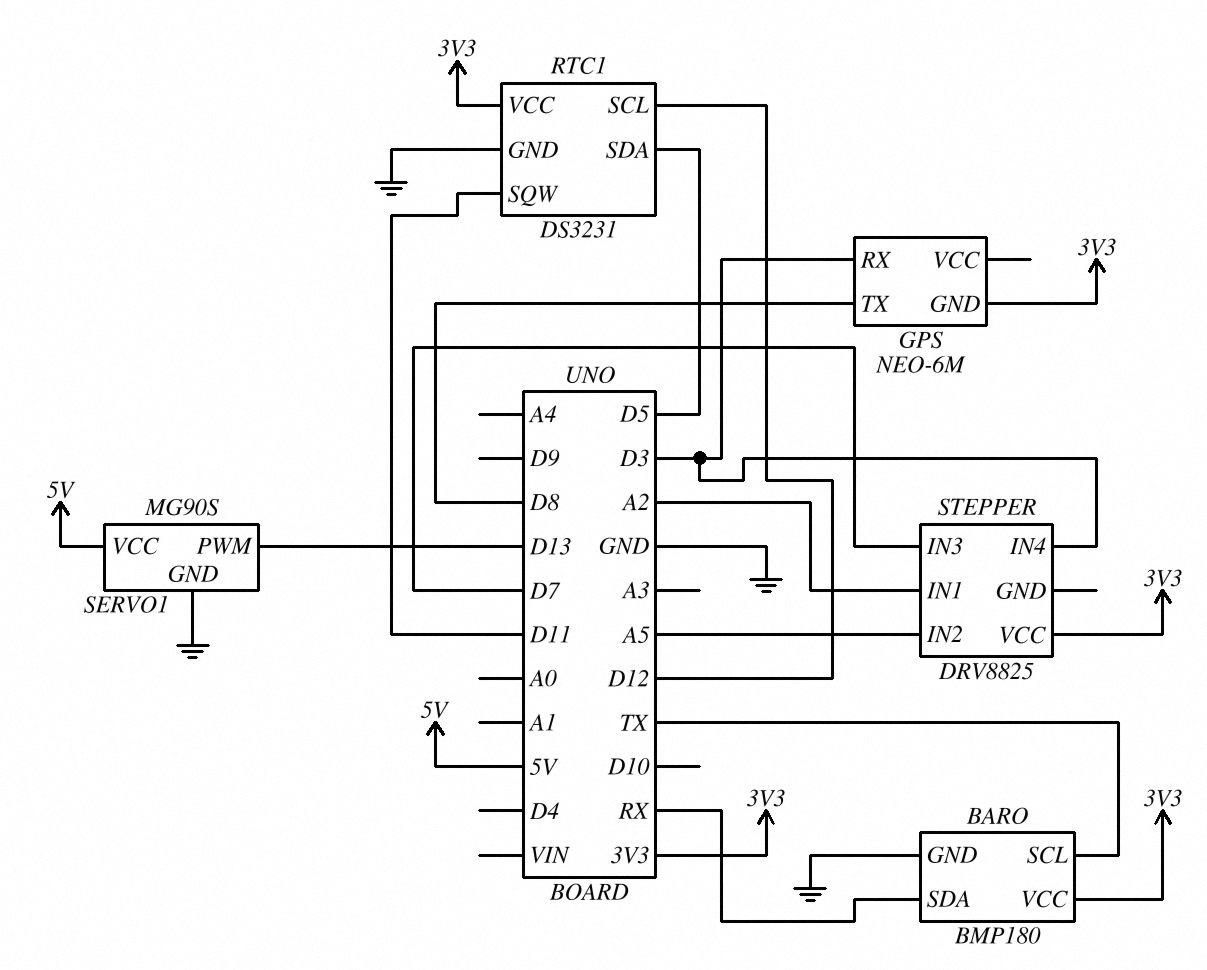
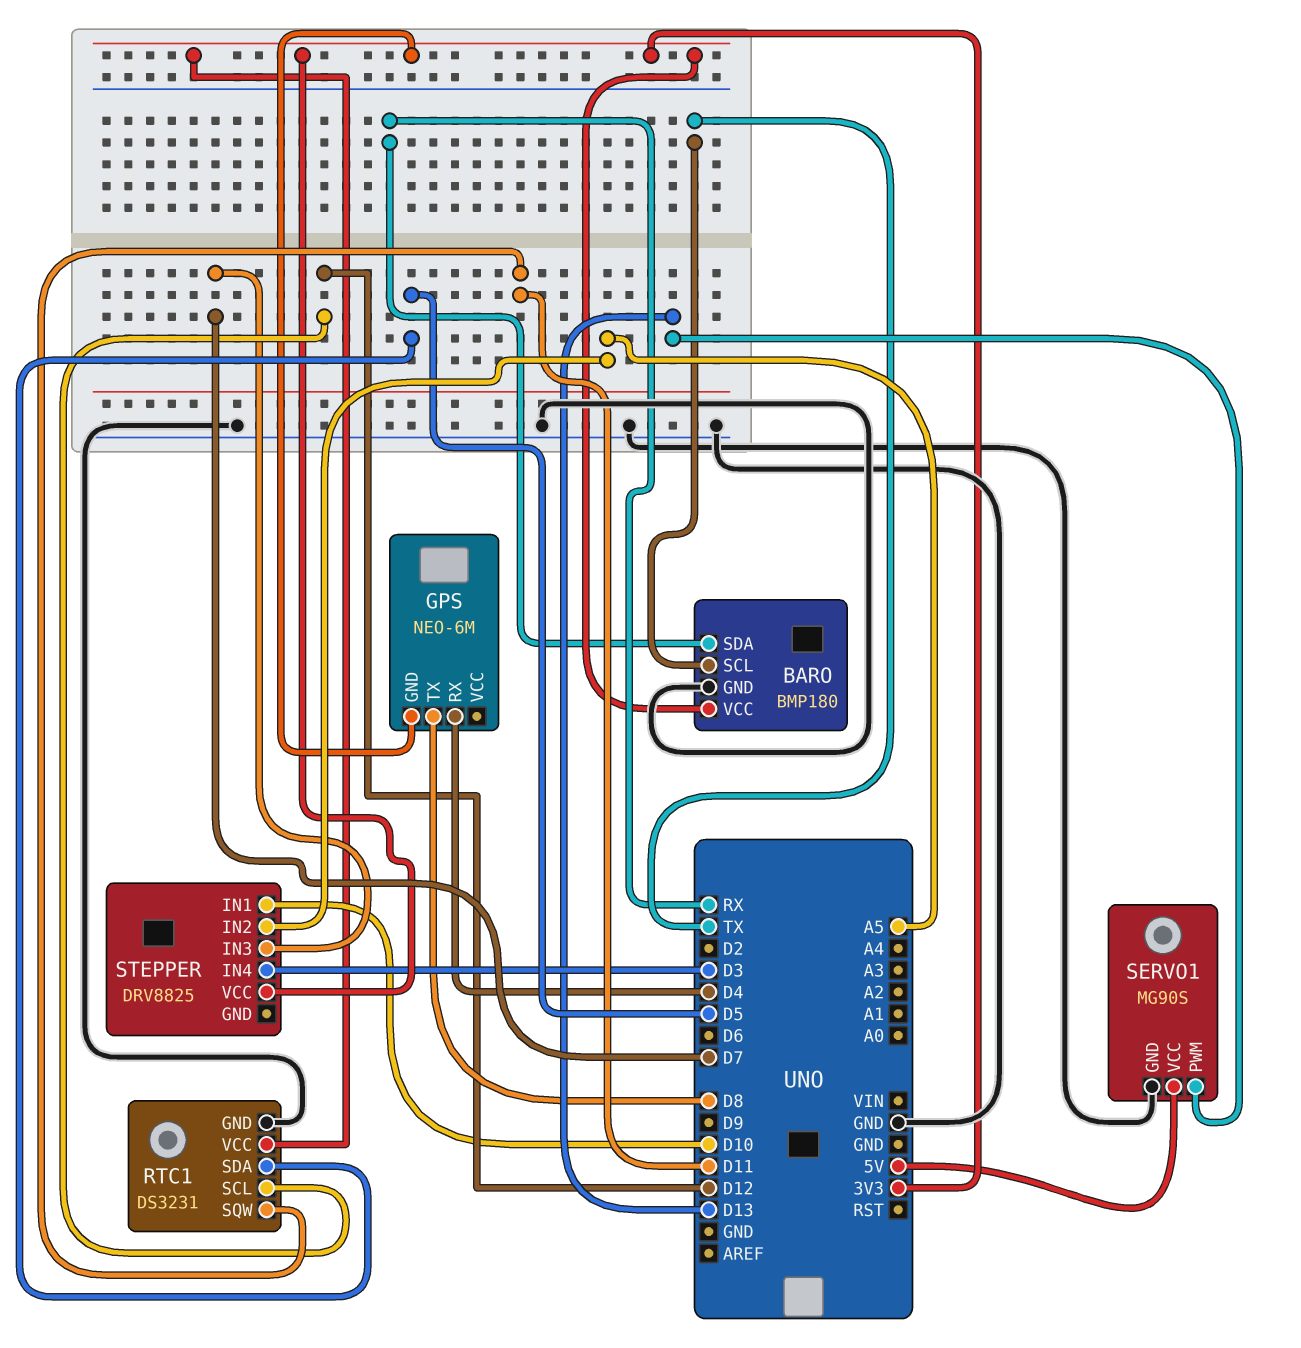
GPS pin RX: D3 -> D4
STEPPER pin IN1: A2 -> D10

